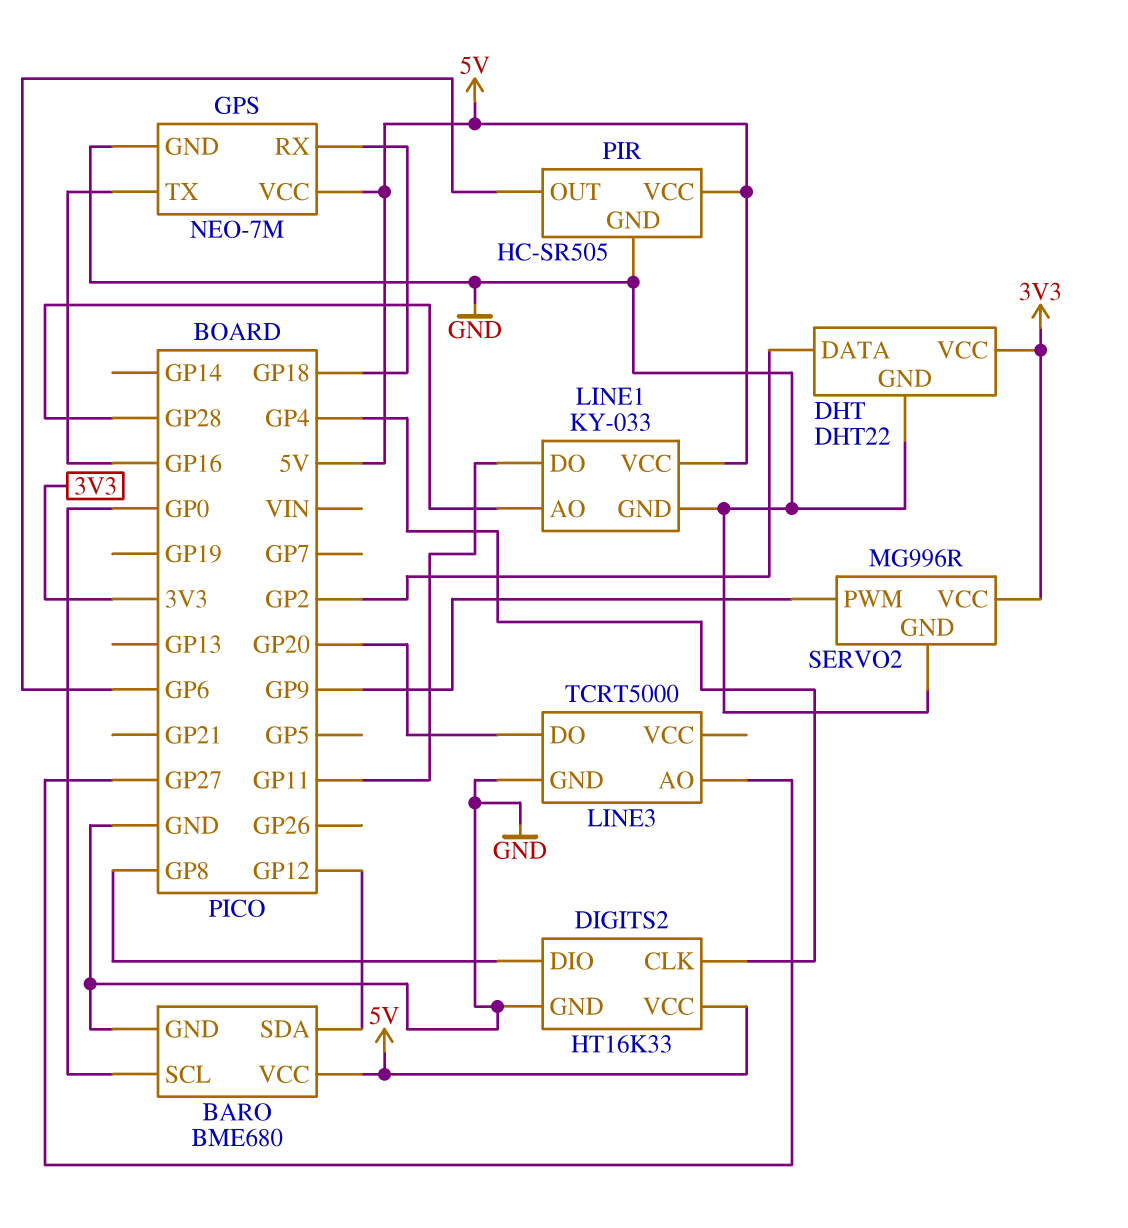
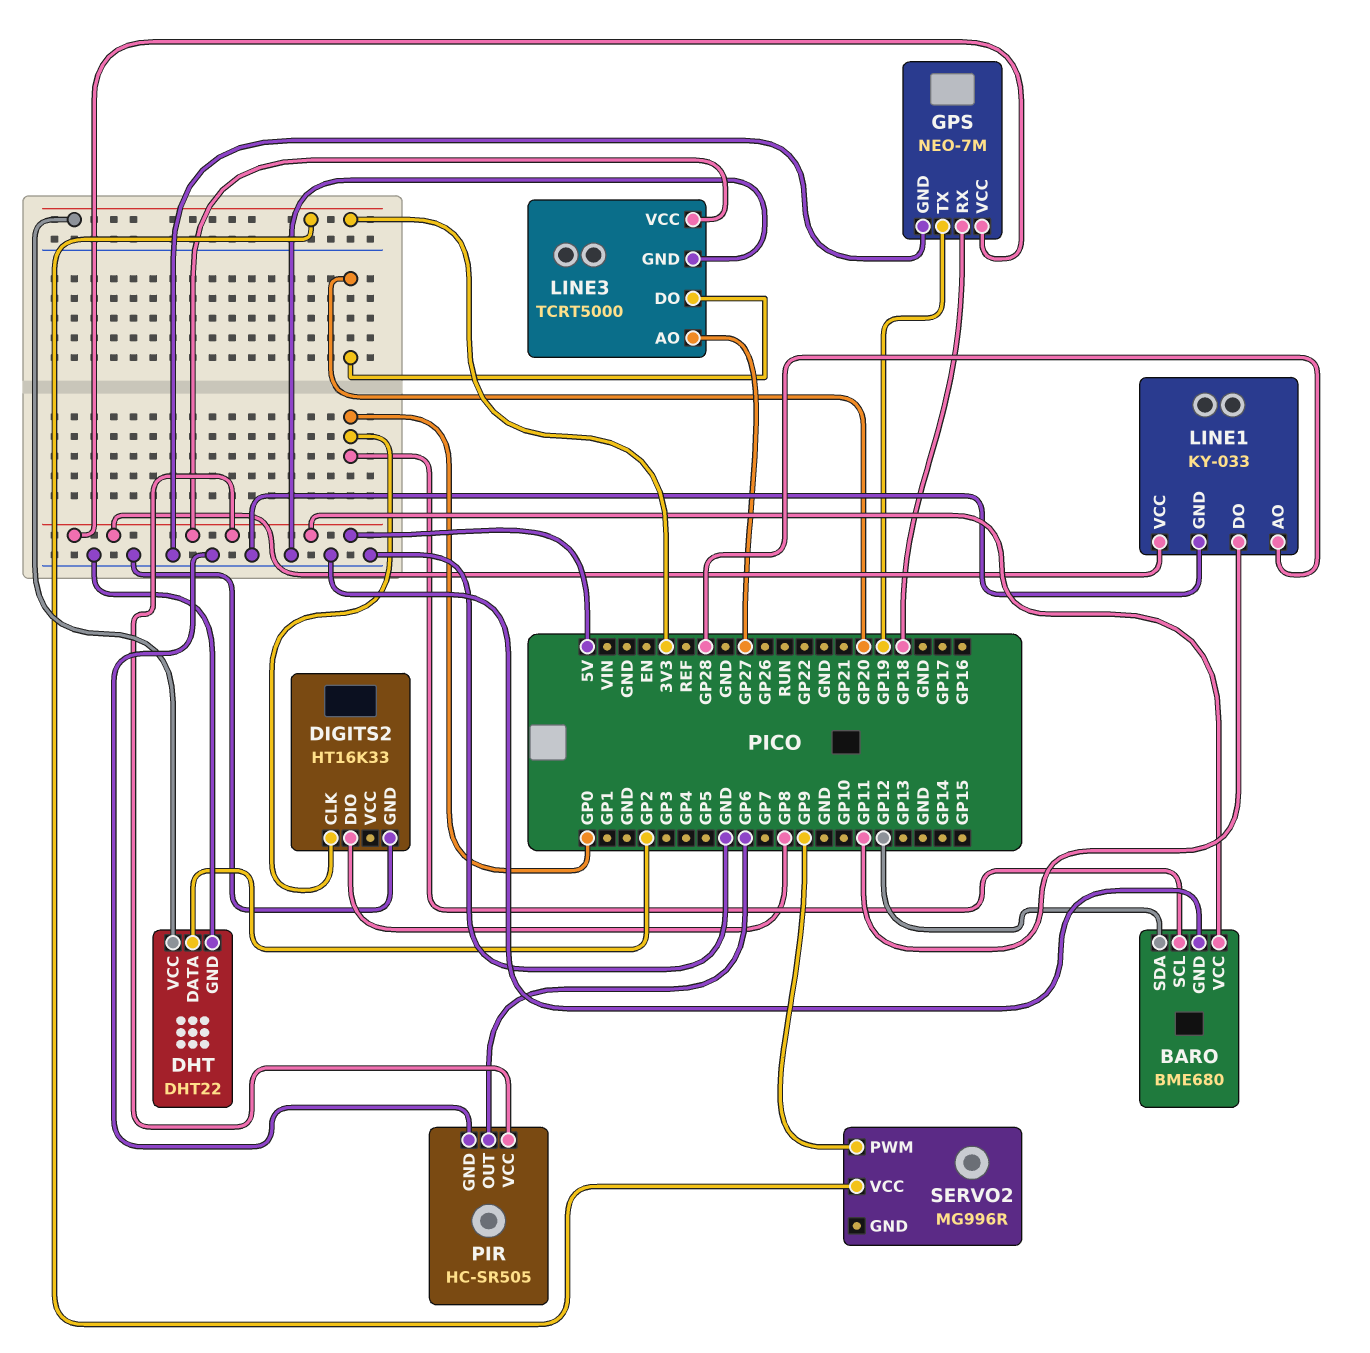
DIGITS2 pin CLK: GP4 -> GP0
DIGITS2 pin VCC: 5V -> none
GPS pin TX: GP16 -> GP19
LINE3 pin VCC: none -> 5V
SERVO2 pin GND: GND -> none

